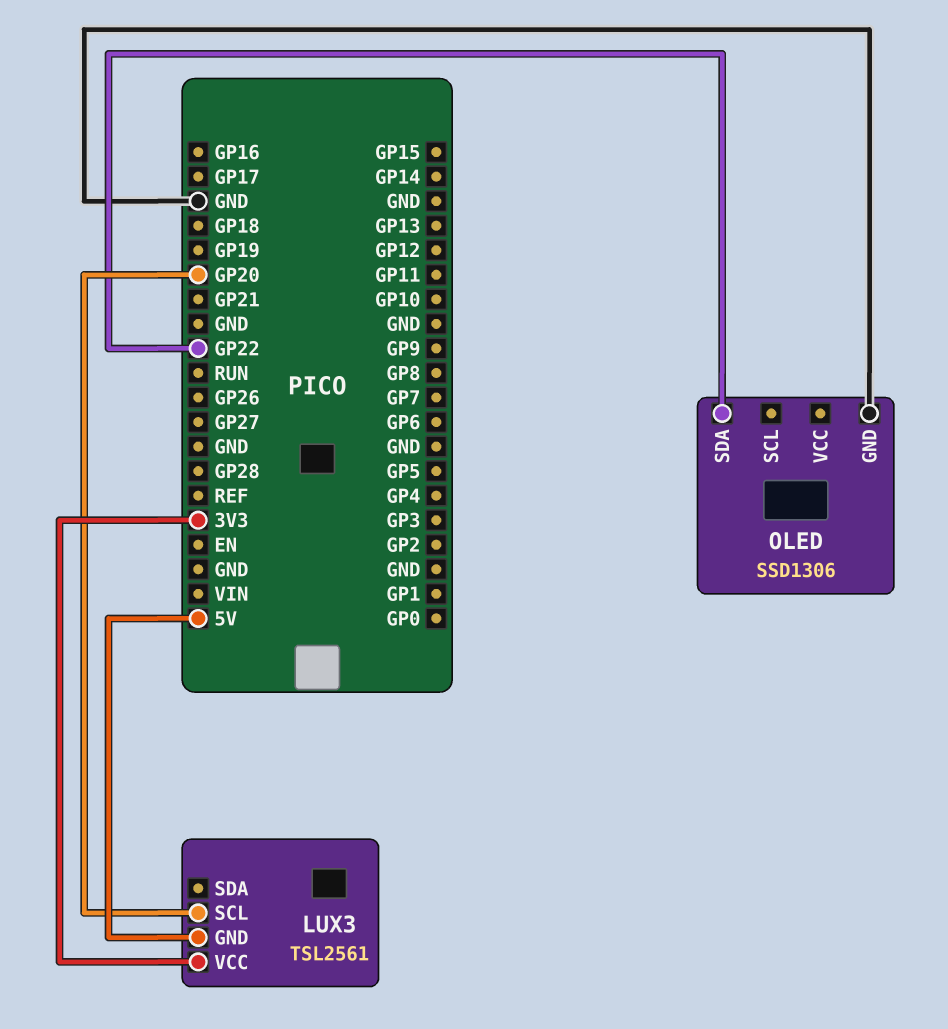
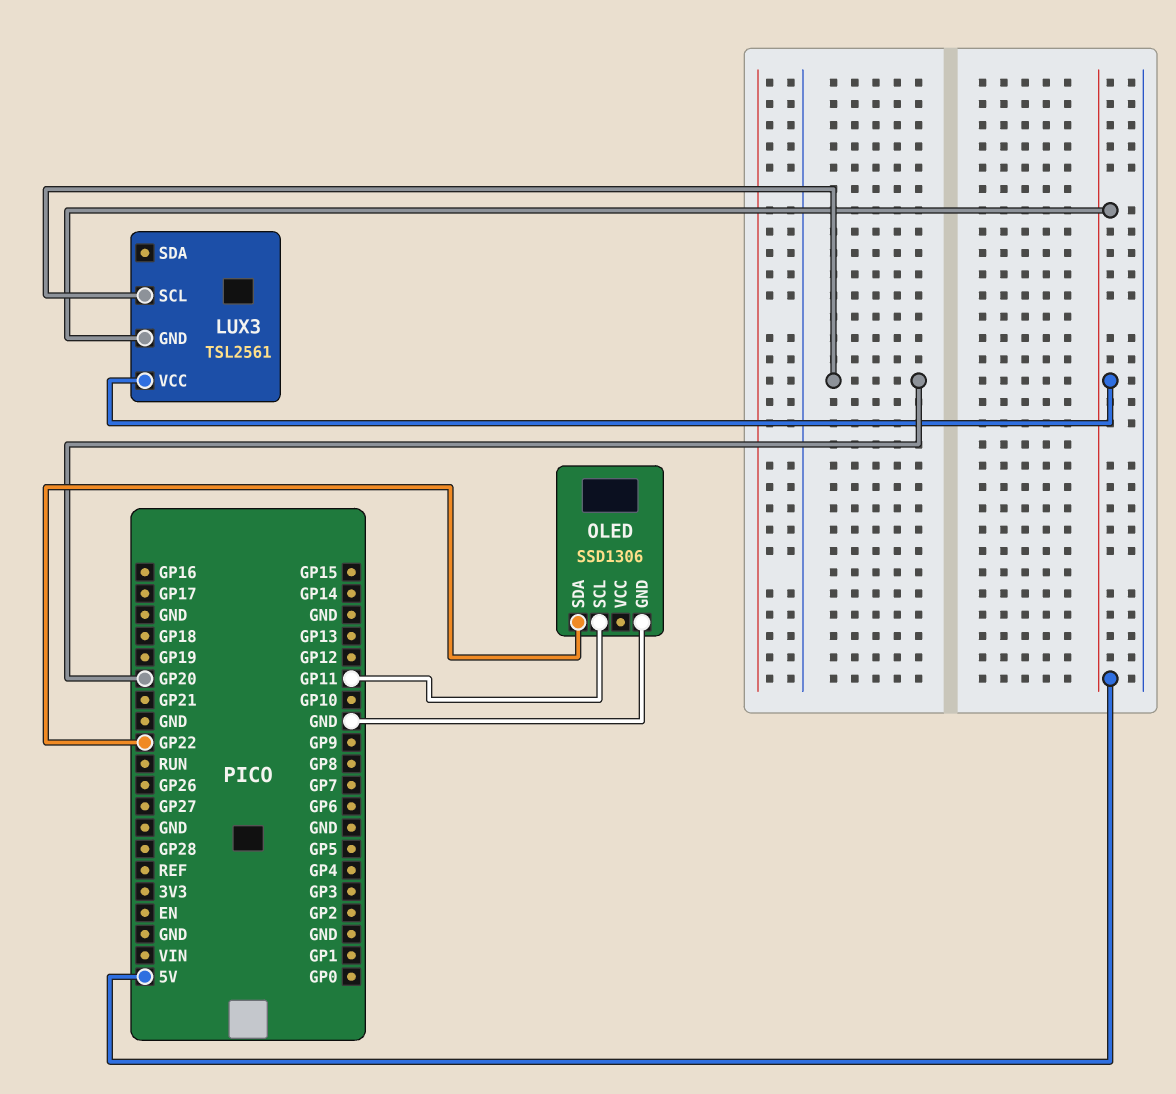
LUX3 pin VCC: 3V3 -> 5V
OLED pin SCL: none -> GP11

